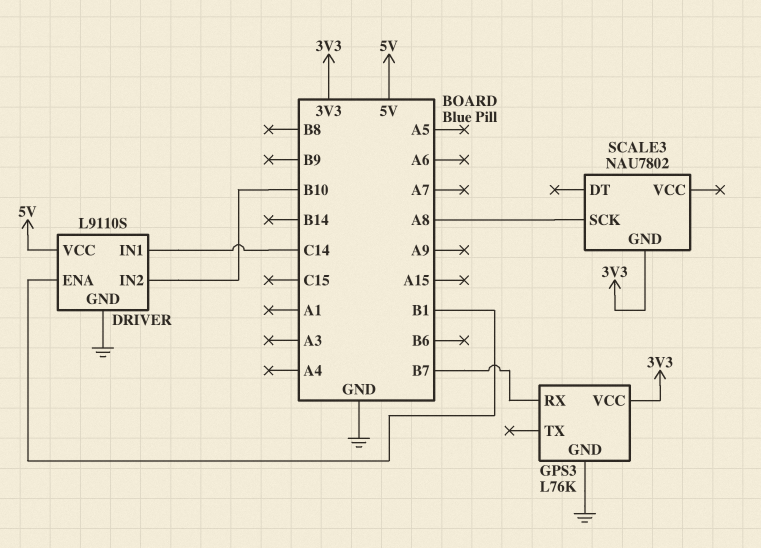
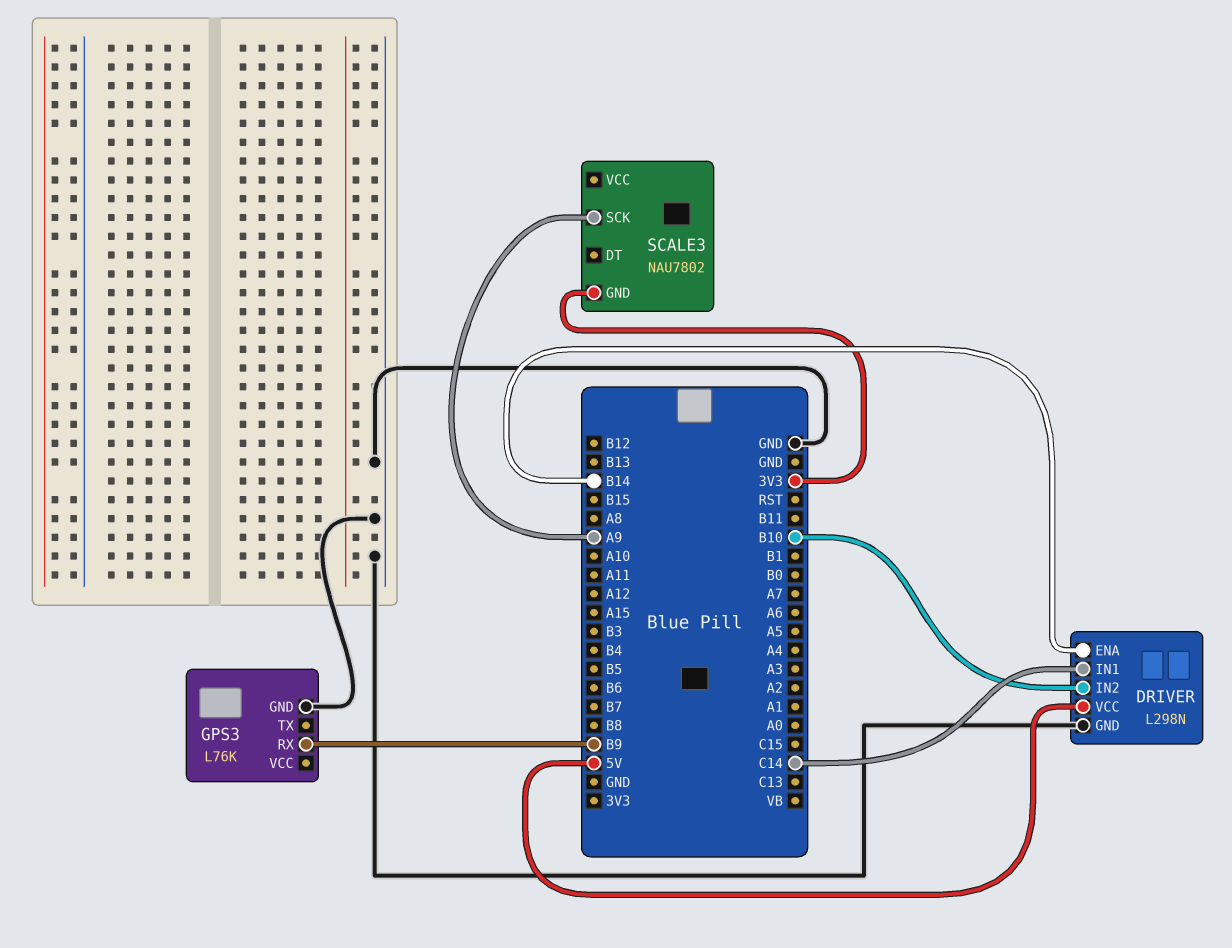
DRIVER: L9110S -> L298N
DRIVER pin ENA: B1 -> B14
GPS3 pin RX: B7 -> B9
GPS3 pin VCC: 3V3 -> none
SCALE3 pin SCK: A8 -> A9

